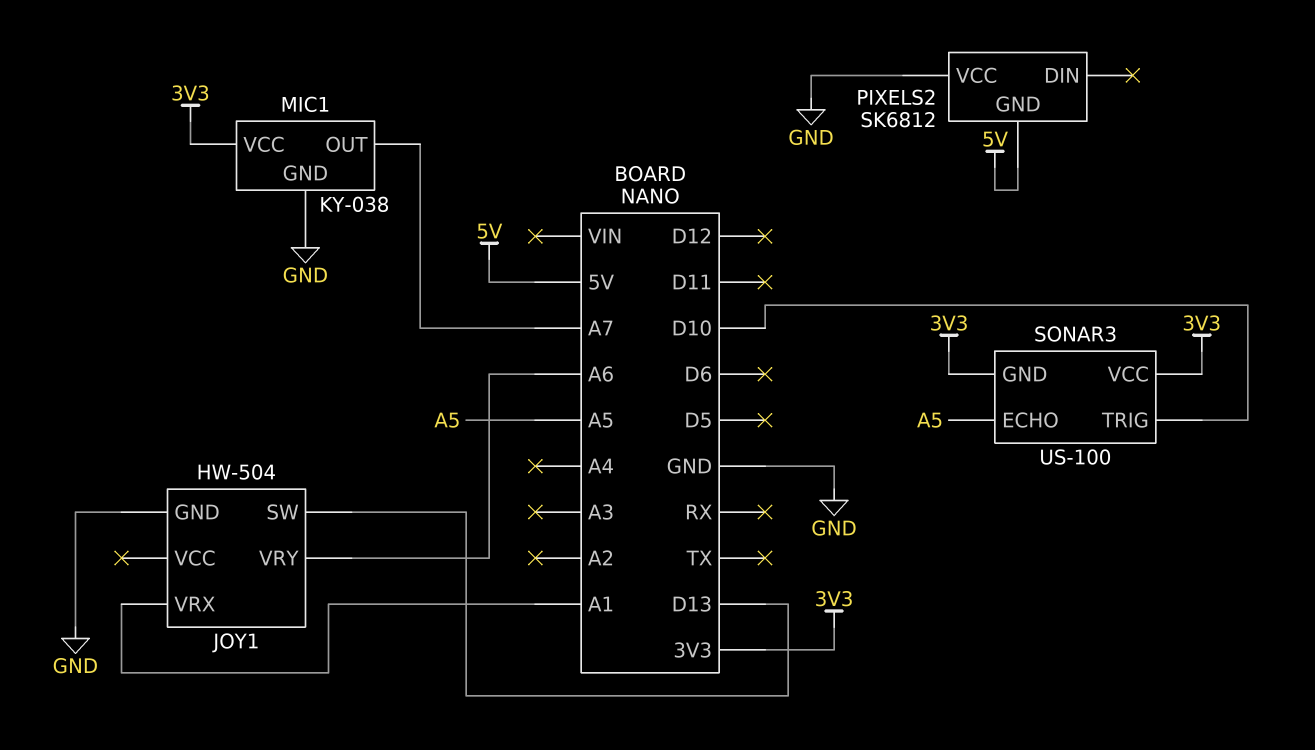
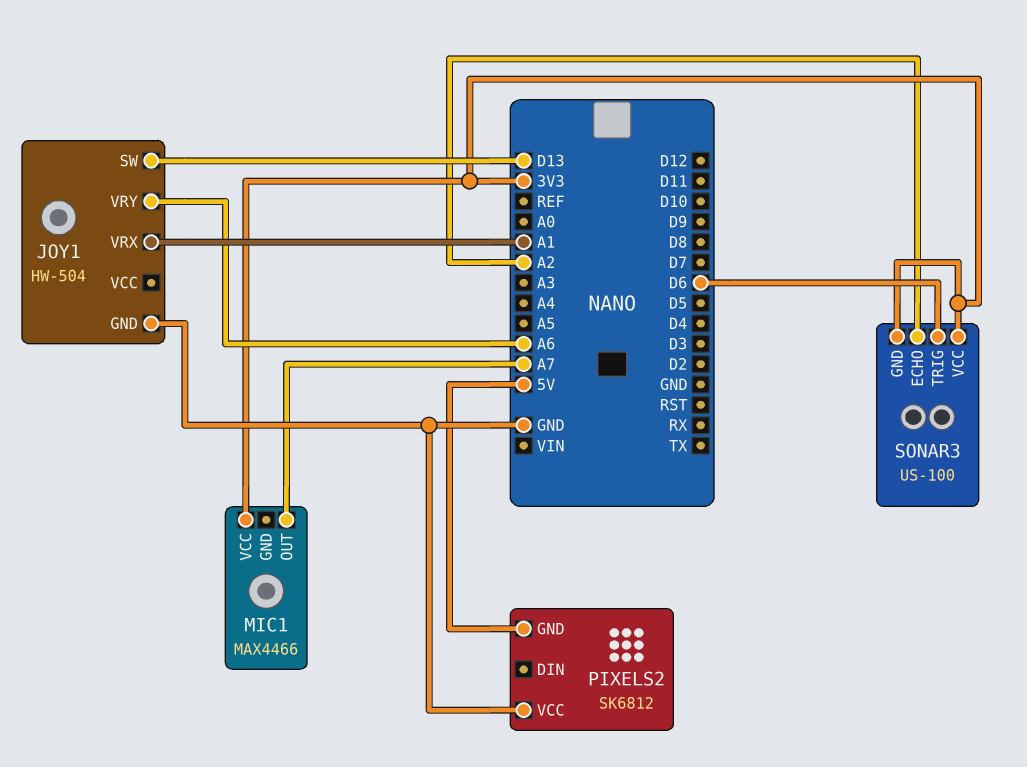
MIC1: KY-038 -> MAX4466
MIC1 pin GND: GND -> none
SONAR3 pin ECHO: A5 -> A2
SONAR3 pin TRIG: D10 -> D6

